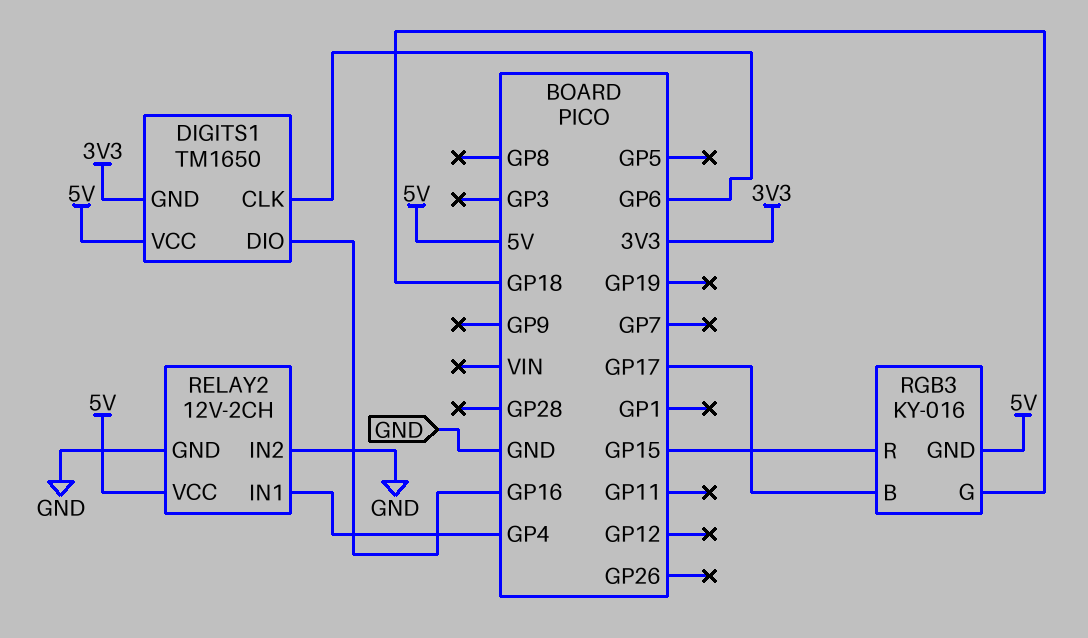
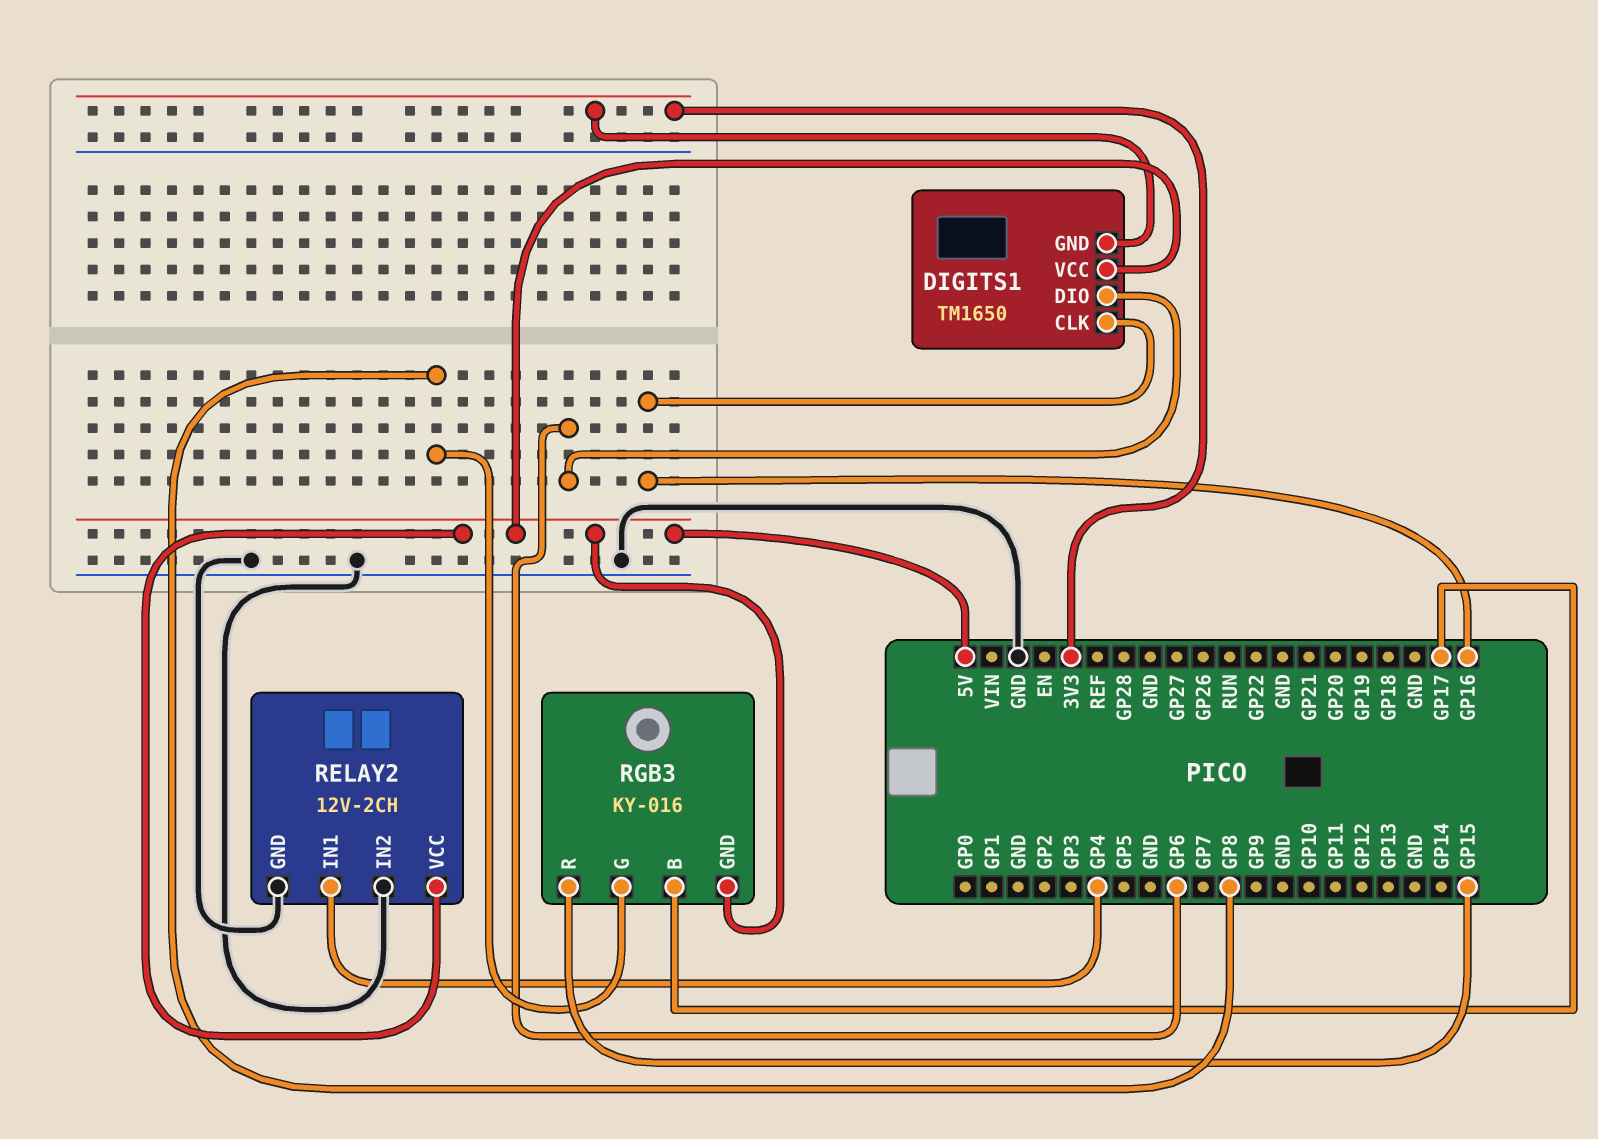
DIGITS1 pin CLK: GP6 -> GP16
DIGITS1 pin DIO: GP16 -> GP6
RGB3 pin G: GP18 -> GP8

